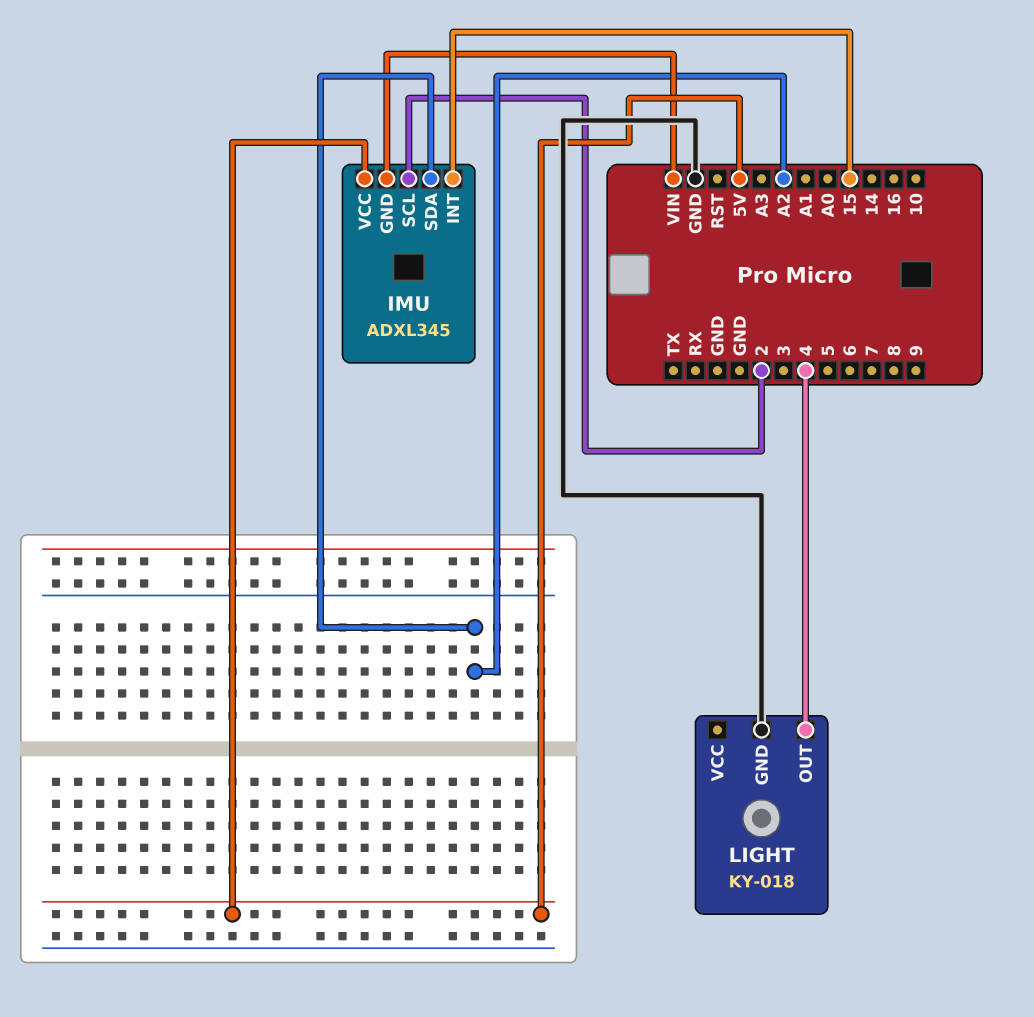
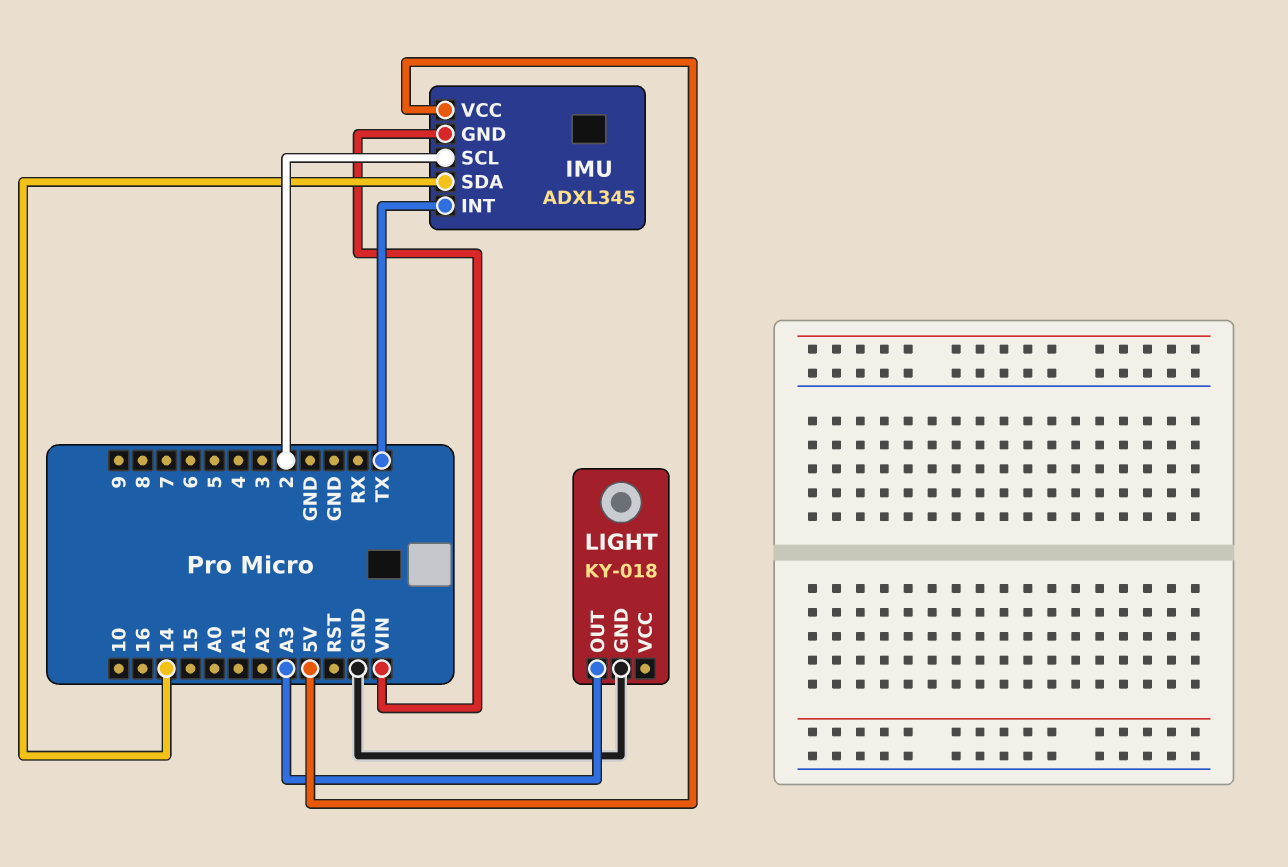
IMU pin INT: 15 -> TX
IMU pin SDA: A2 -> 14
LIGHT pin OUT: 4 -> A3

